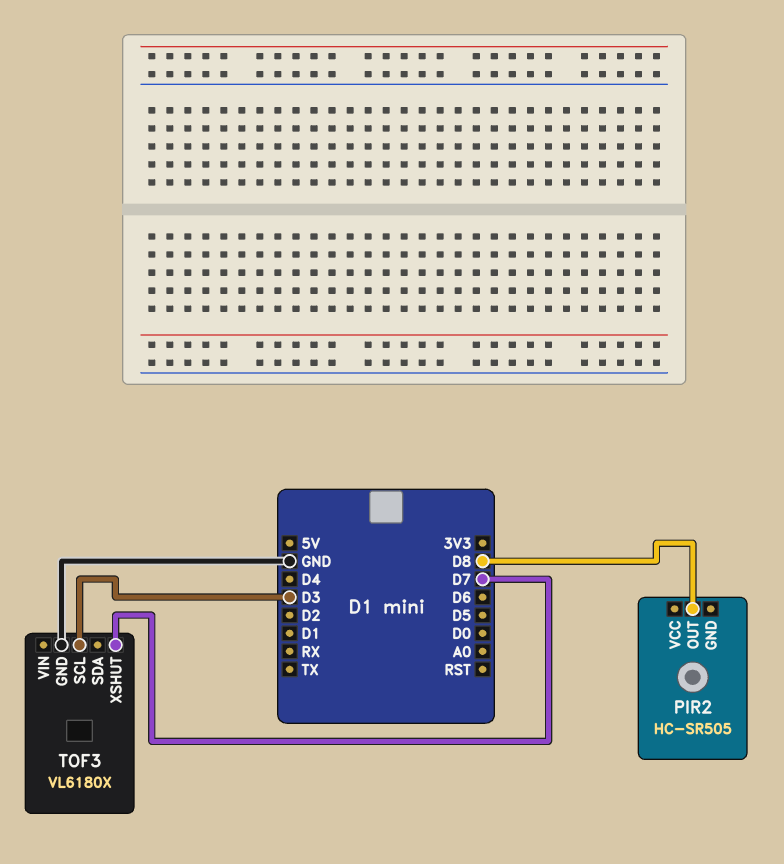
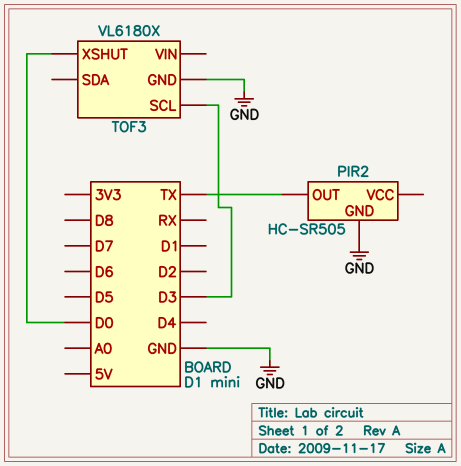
PIR2 pin GND: none -> GND
PIR2 pin OUT: D8 -> TX
TOF3 pin XSHUT: D7 -> D0

